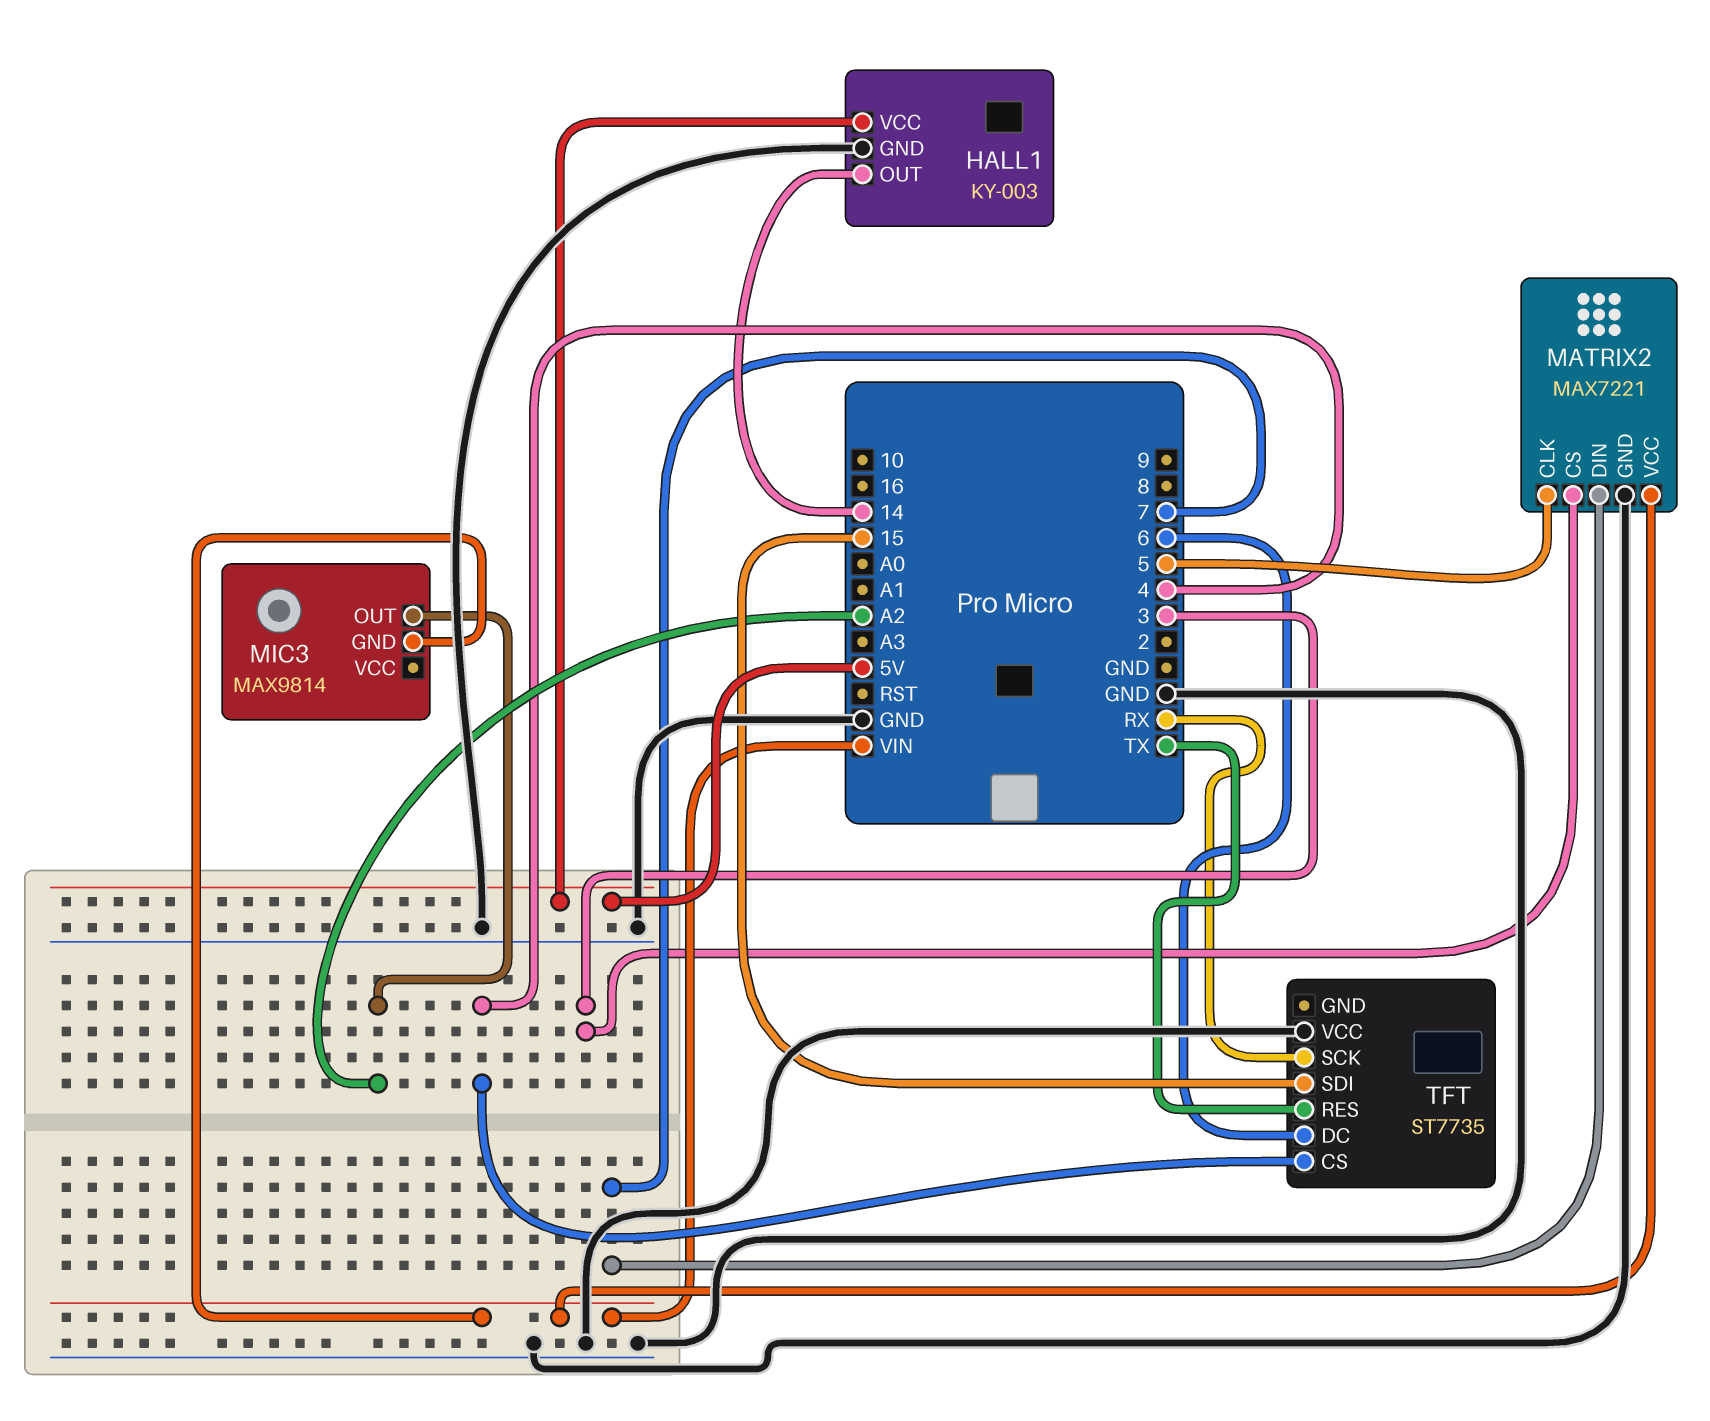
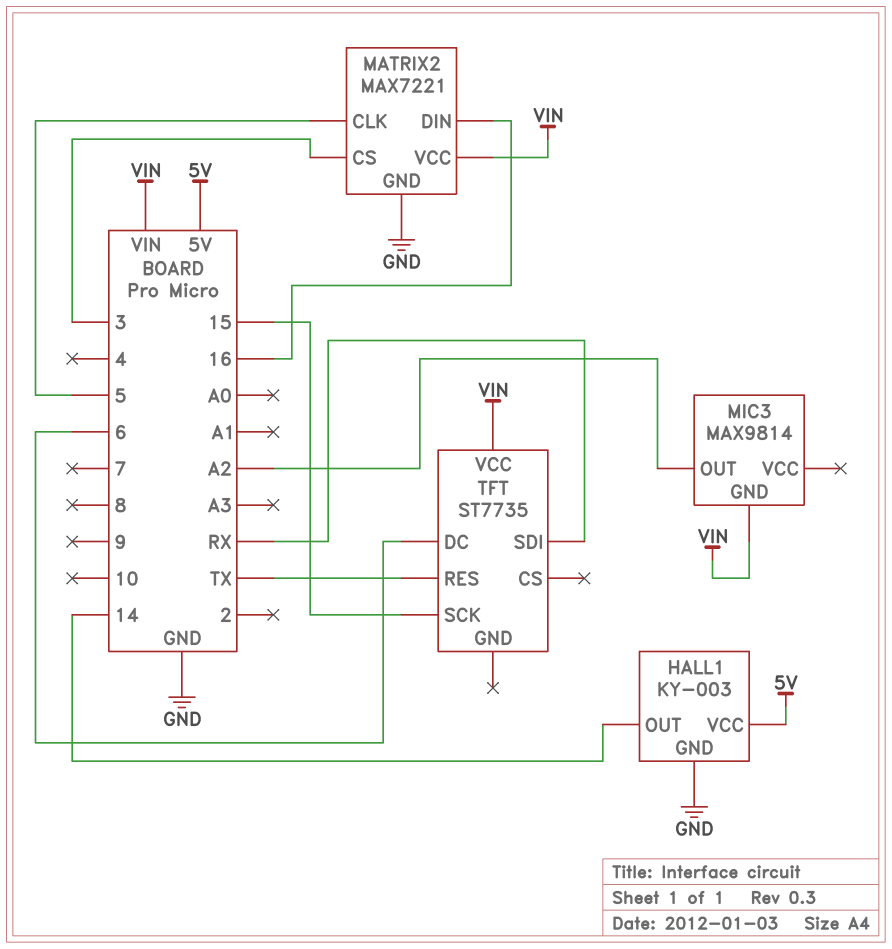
MATRIX2 pin DIN: 7 -> 16
TFT pin CS: 4 -> none
TFT pin SCK: RX -> 15
TFT pin SDI: 15 -> RX
TFT pin VCC: GND -> VIN

